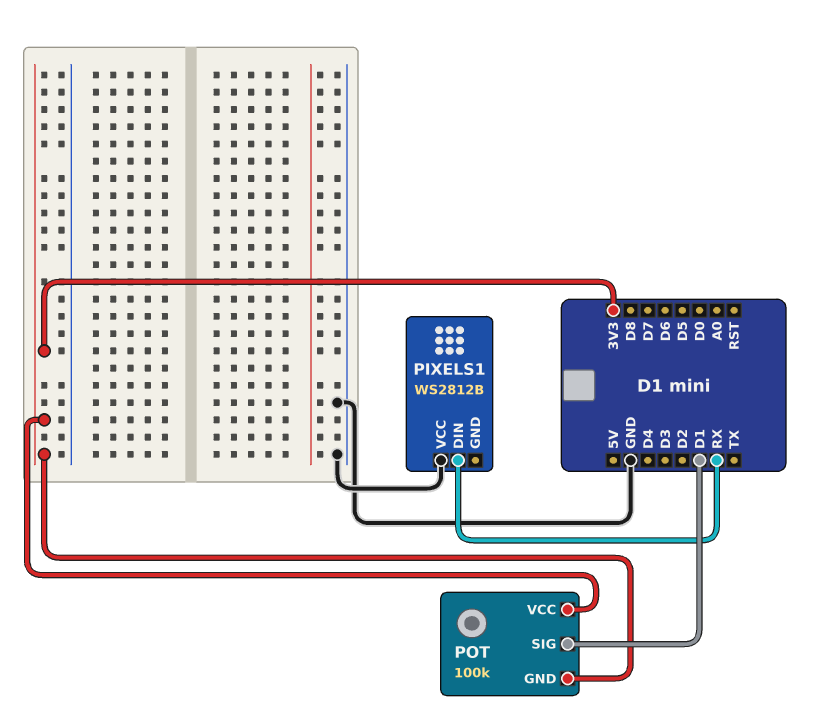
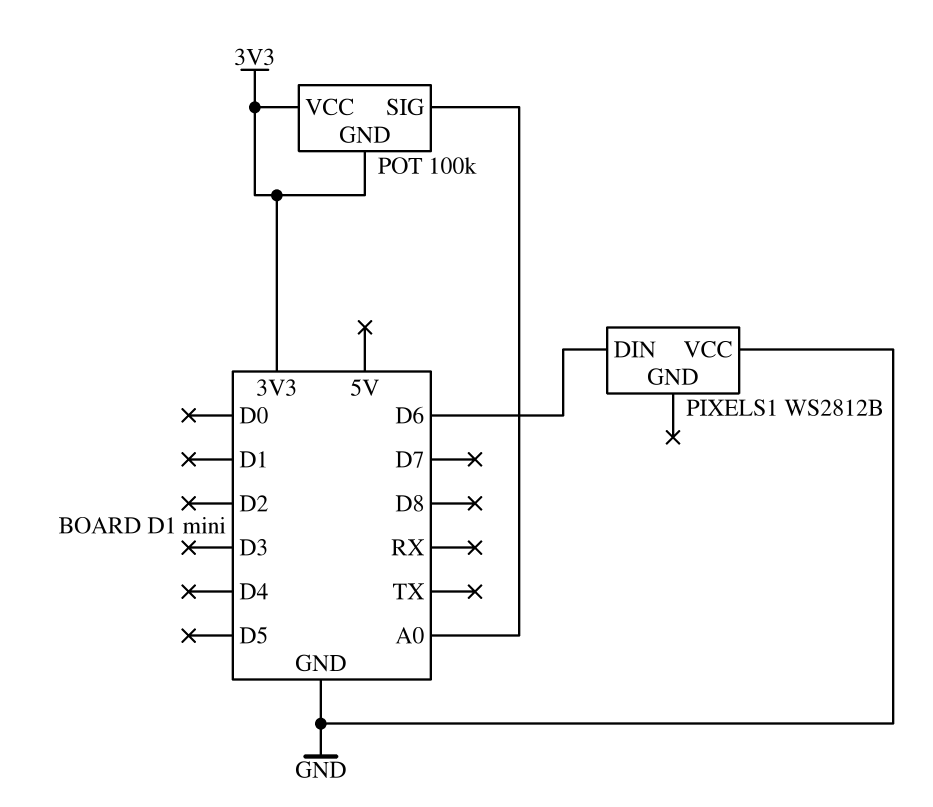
PIXELS1 pin DIN: RX -> D6
POT pin SIG: D1 -> A0

